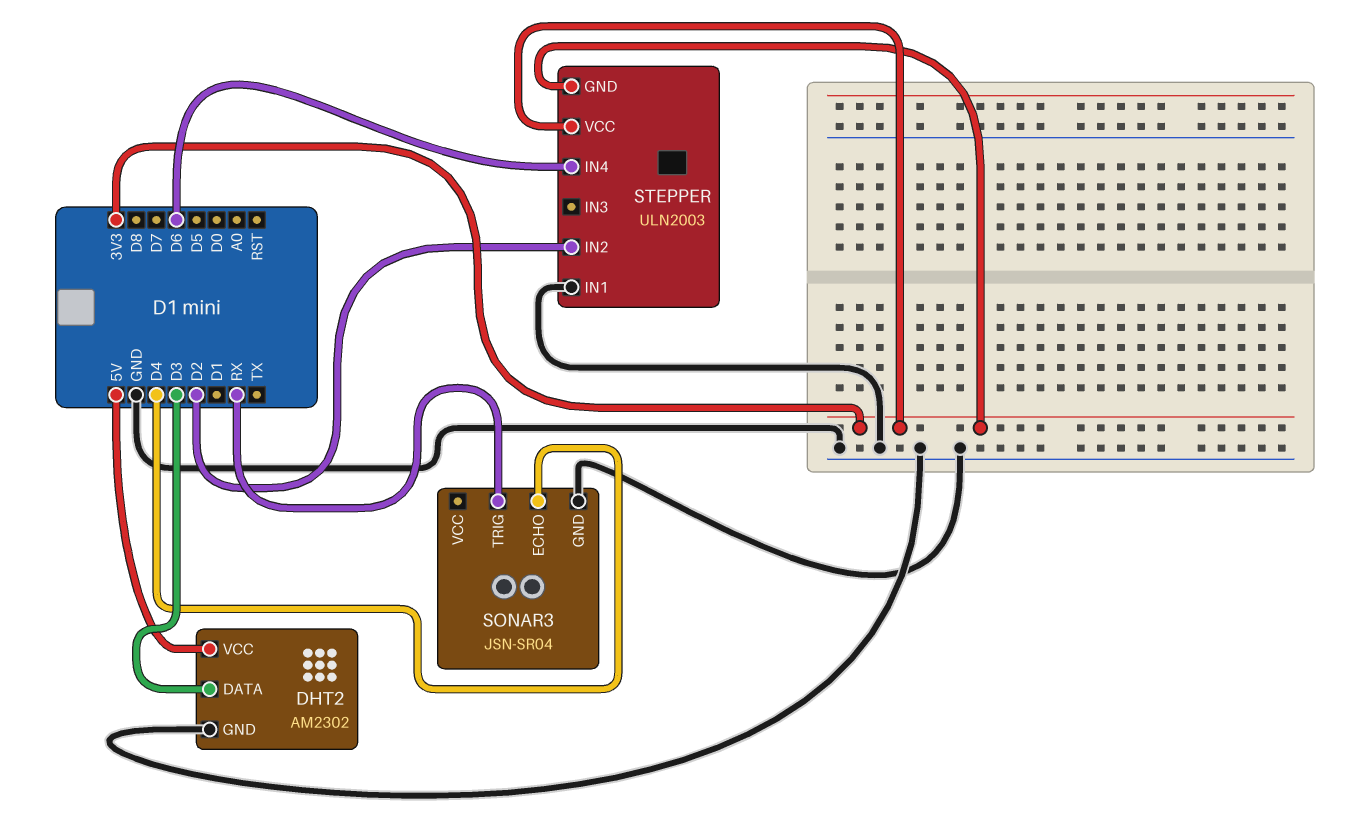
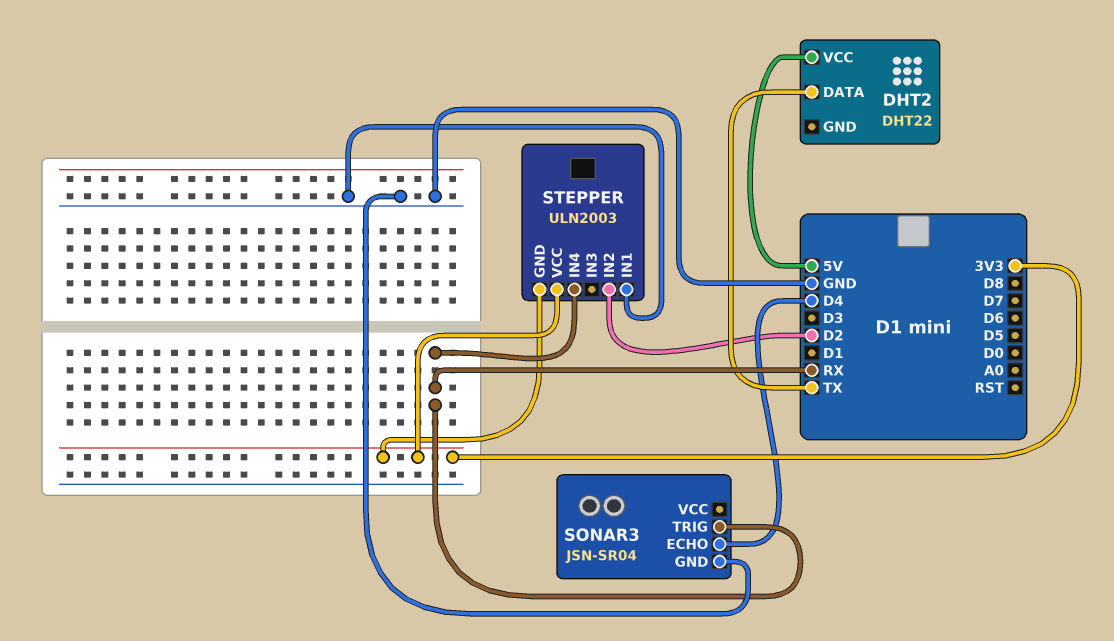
DHT2: AM2302 -> DHT22
DHT2 pin DATA: D3 -> TX
DHT2 pin GND: GND -> none
STEPPER pin IN4: D6 -> RX

